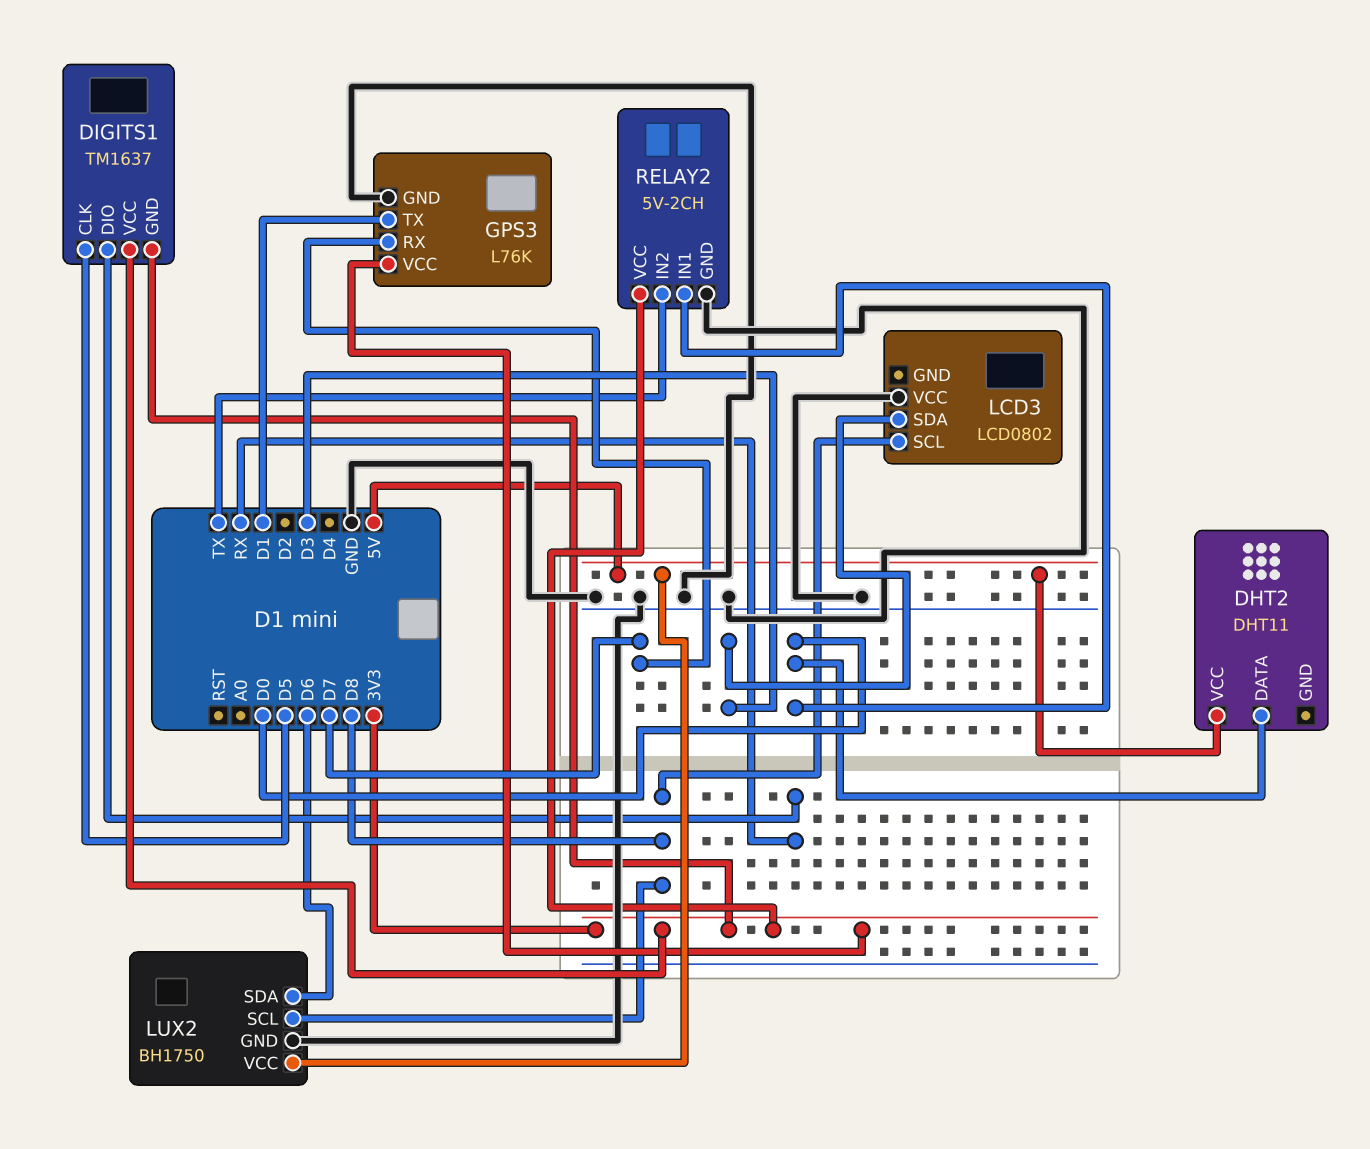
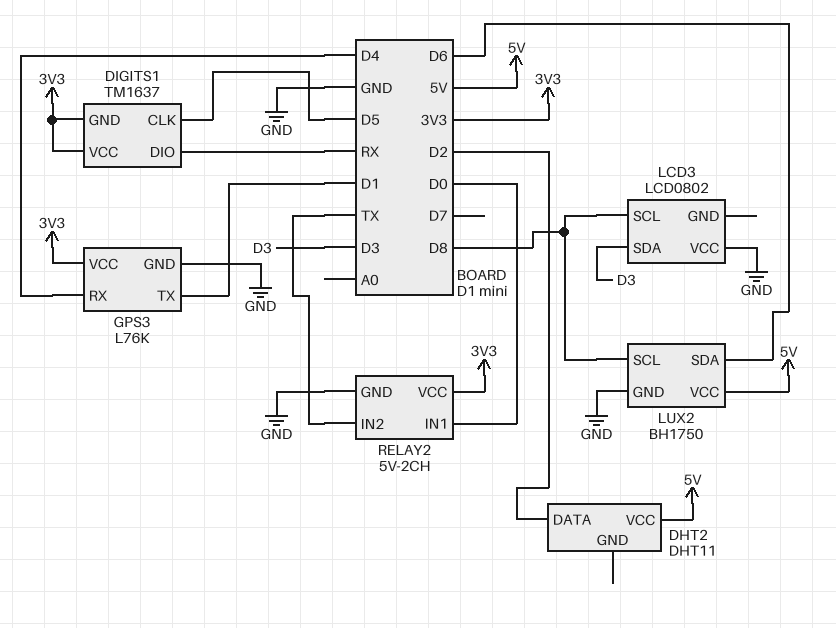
DHT2 pin DATA: D0 -> D2
GPS3 pin RX: D7 -> D4

